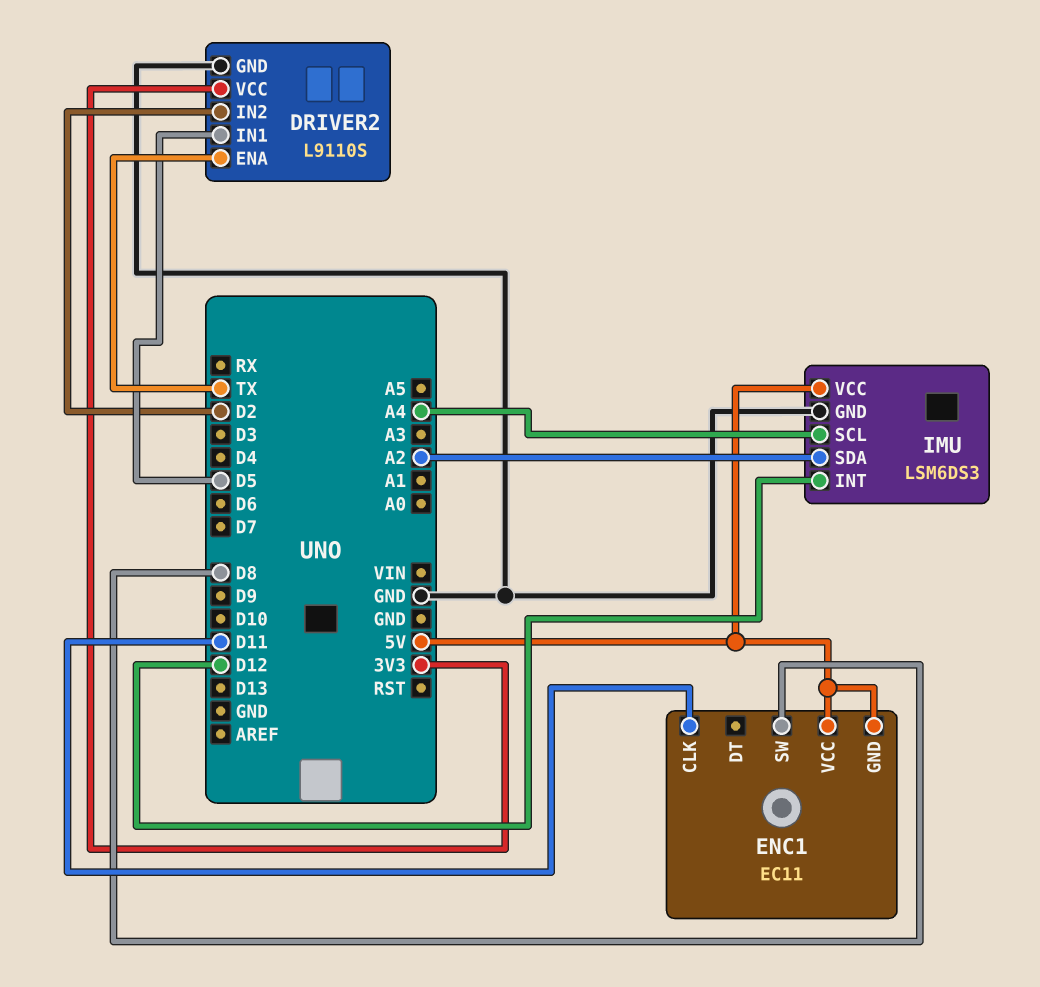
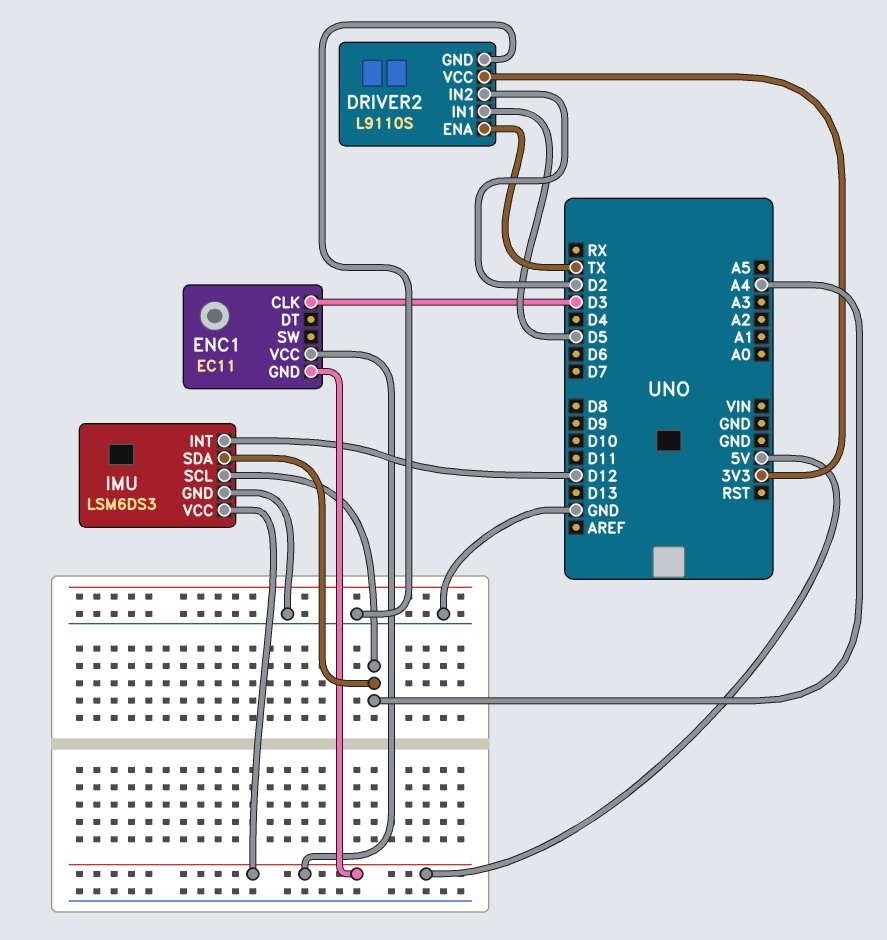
ENC1 pin CLK: D11 -> D3
ENC1 pin SW: D8 -> none
IMU pin SDA: A2 -> A4

